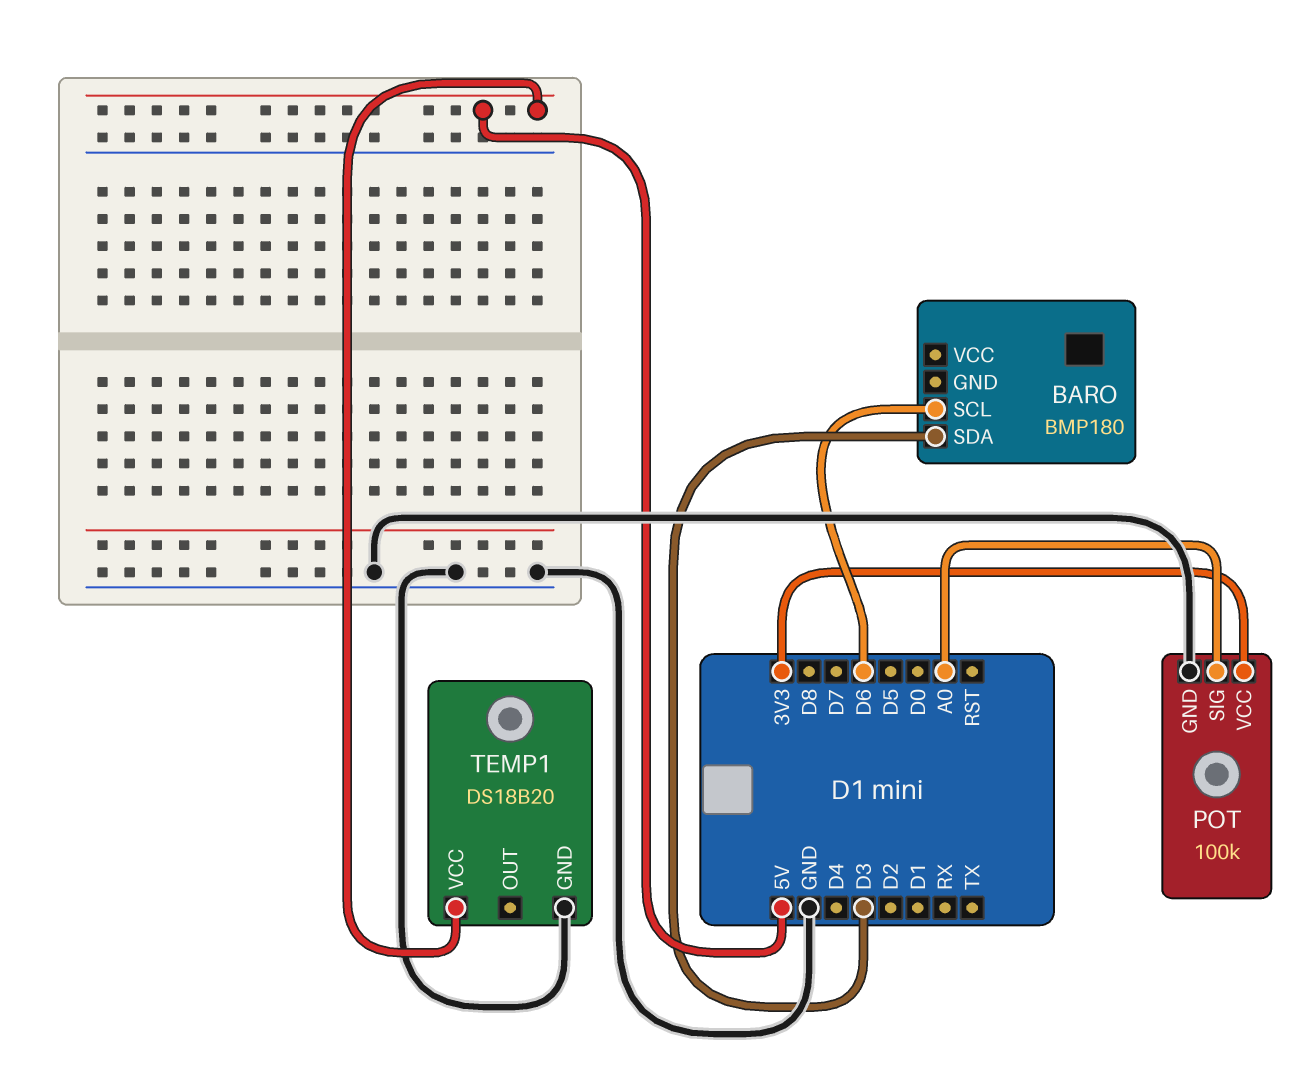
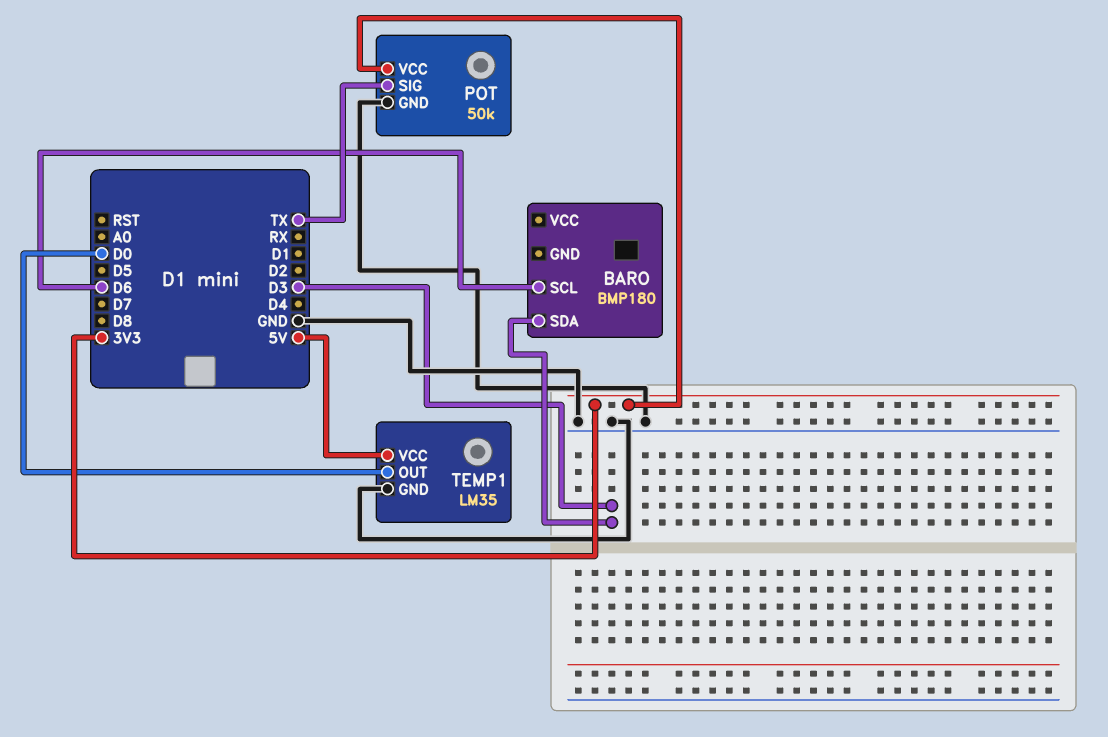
POT: 100k -> 50k
POT pin SIG: A0 -> TX
TEMP1: DS18B20 -> LM35
TEMP1 pin OUT: none -> D0

